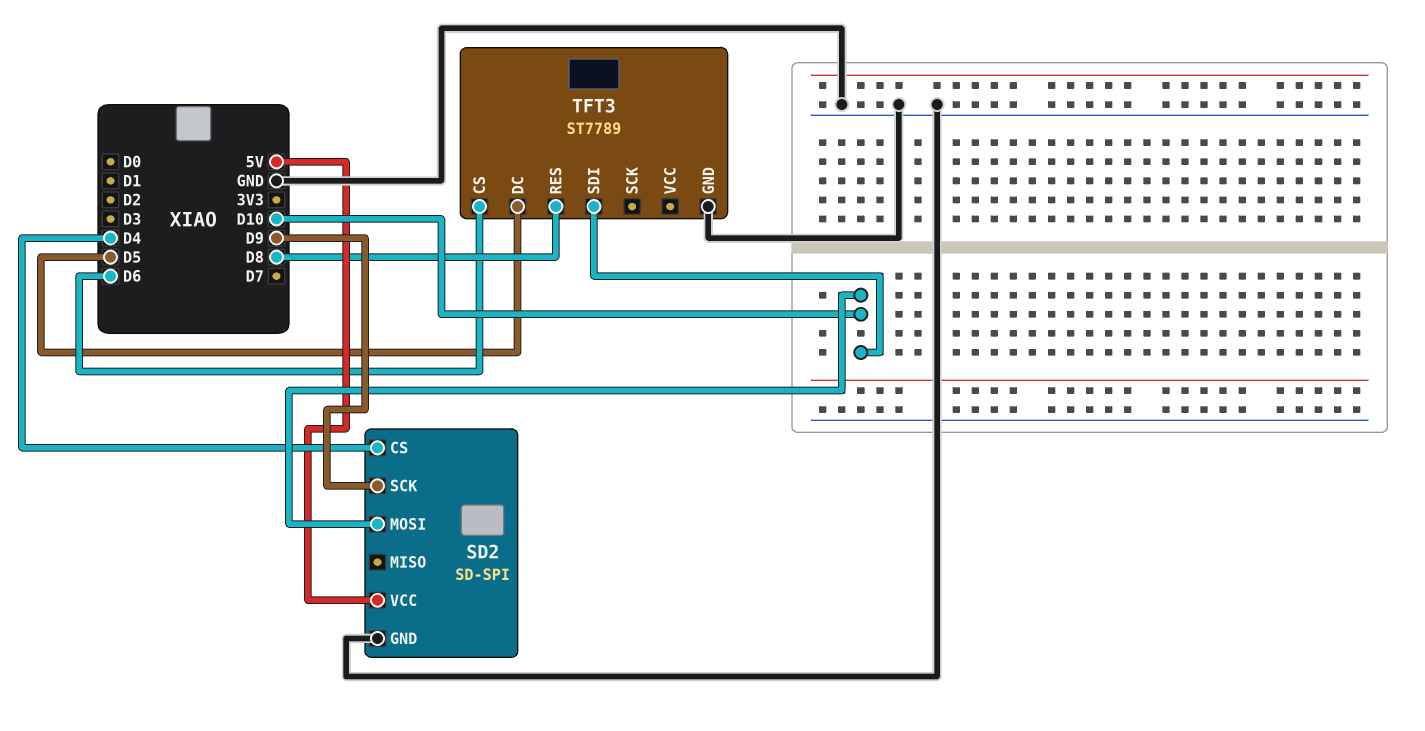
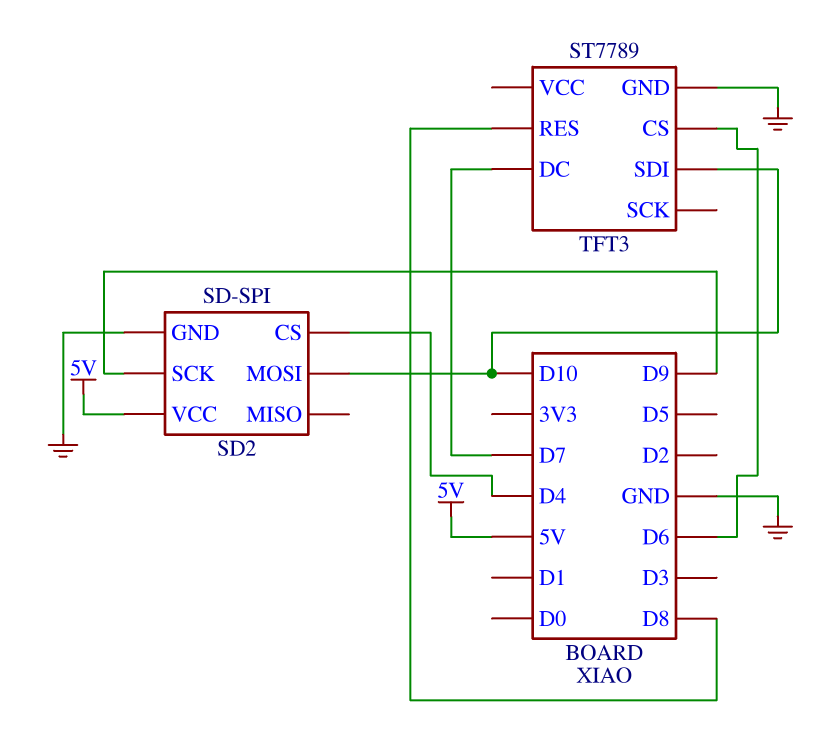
TFT3 pin DC: D5 -> D7

